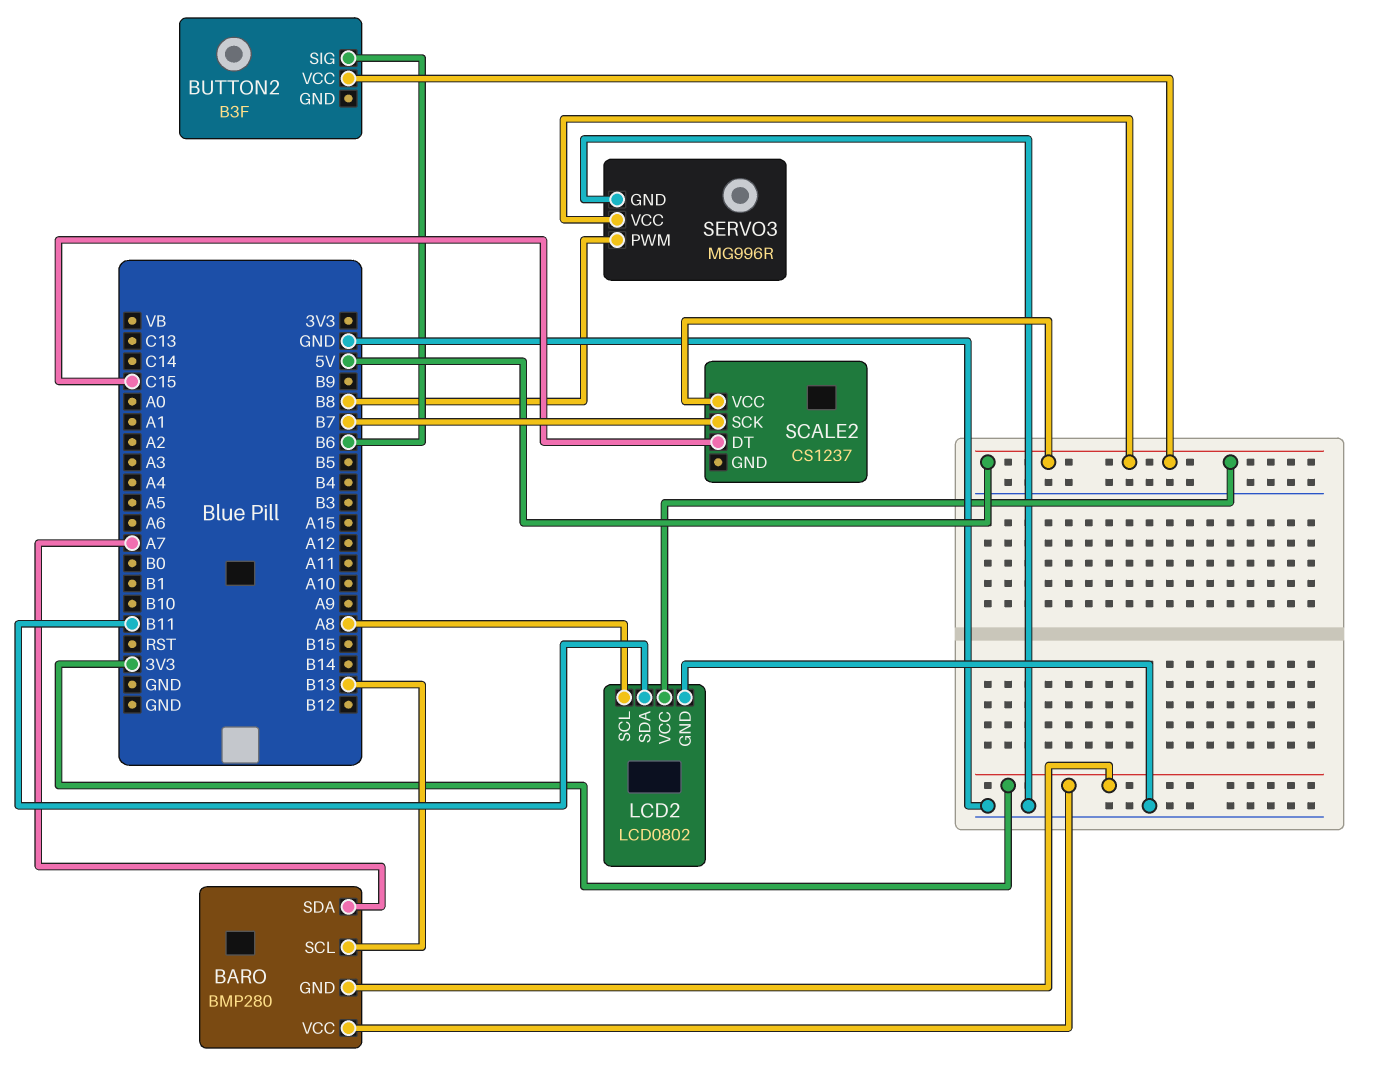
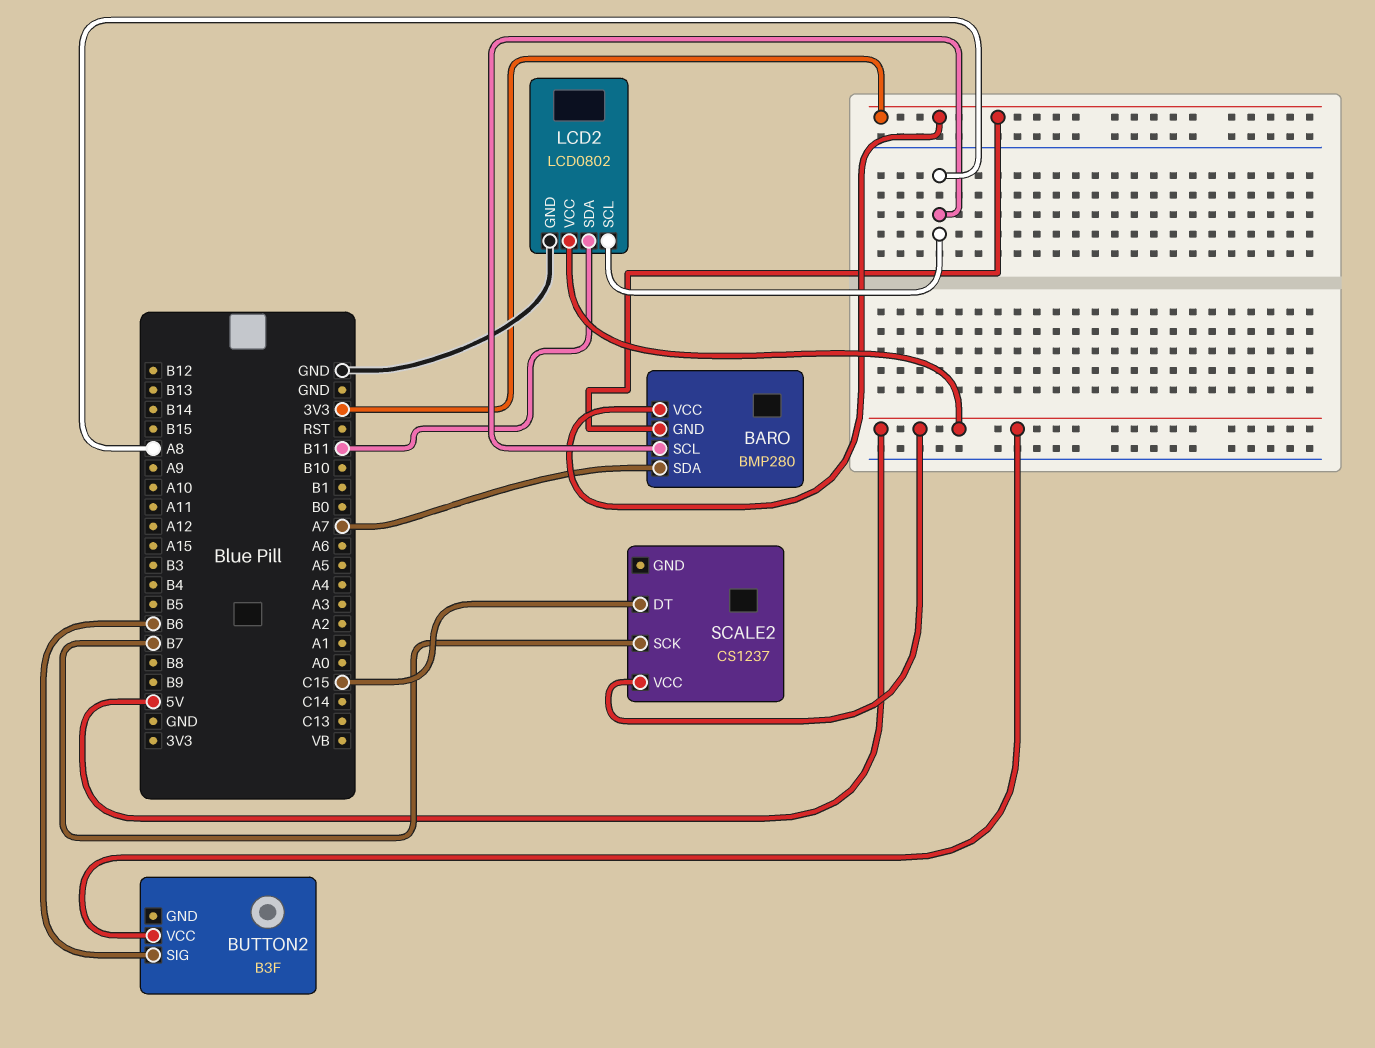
BARO pin SCL: B13 -> A8
SERVO3: MG996R -> none
SERVO3 pin GND: GND -> none
SERVO3 pin PWM: B8 -> none
SERVO3 pin VCC: 5V -> none

